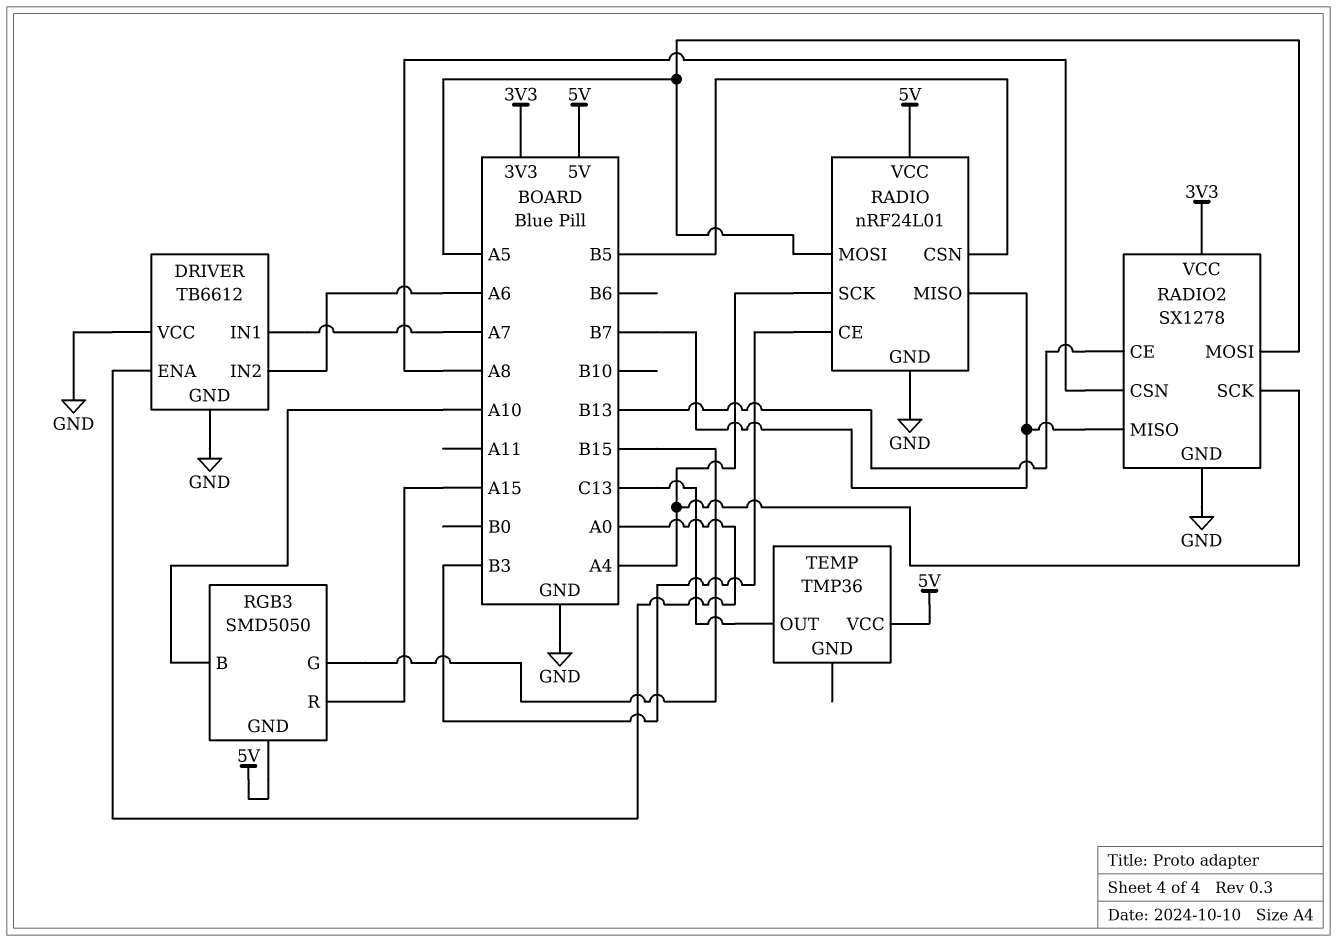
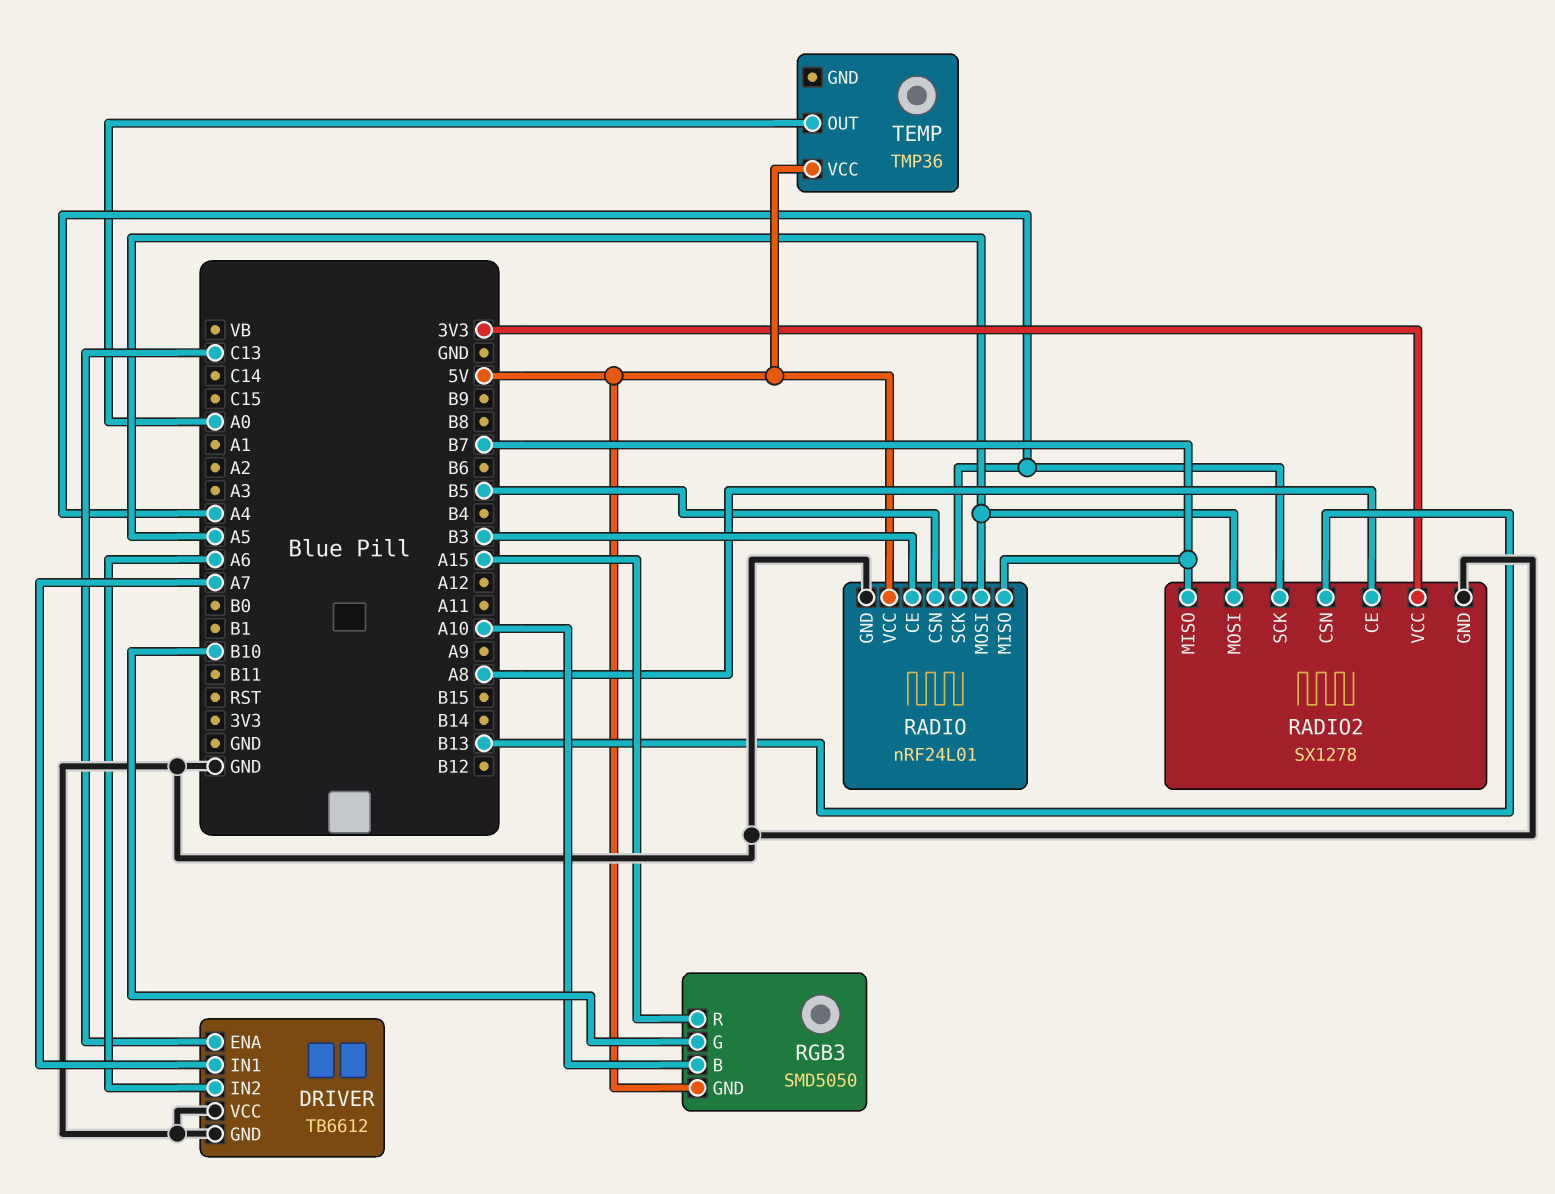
DRIVER pin ENA: A0 -> C13
RADIO2 pin CE: B13 -> A8
RADIO2 pin CSN: A8 -> B13
RGB3 pin G: B15 -> B10
TEMP pin OUT: C13 -> A0

